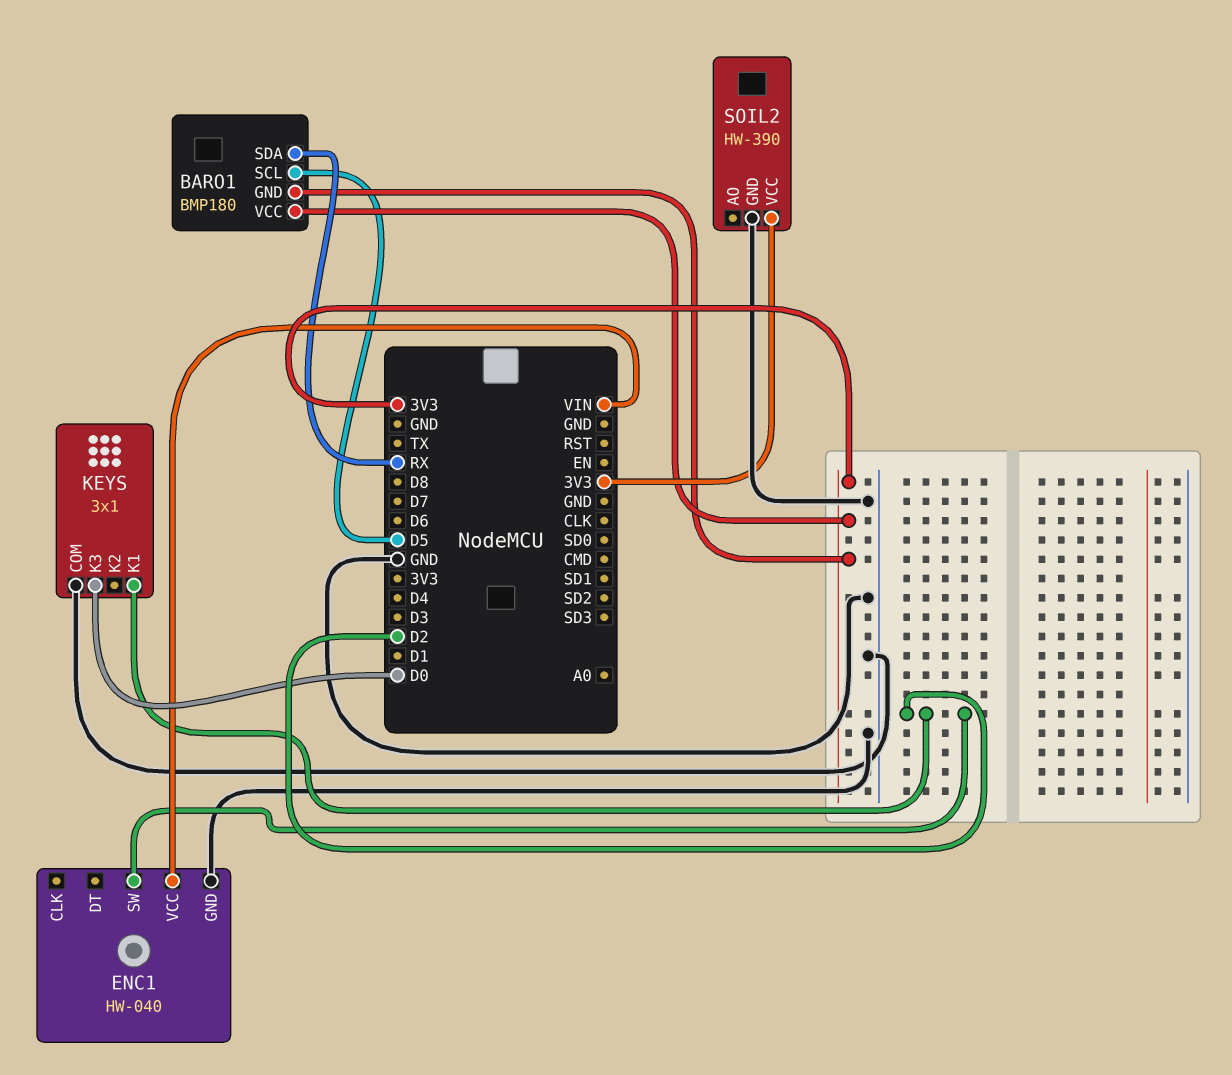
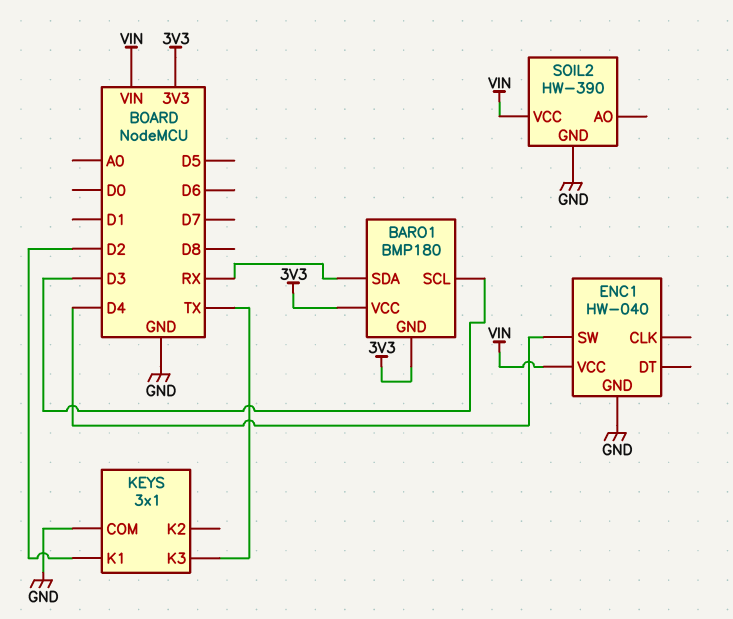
BARO1 pin SCL: D5 -> D3
ENC1 pin SW: D2 -> D4
KEYS pin K3: D0 -> TX
SOIL2 pin VCC: 3V3 -> VIN

